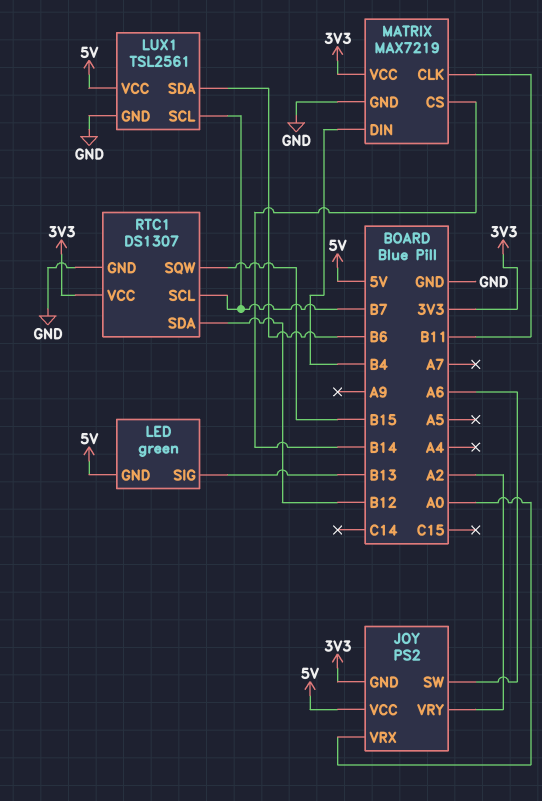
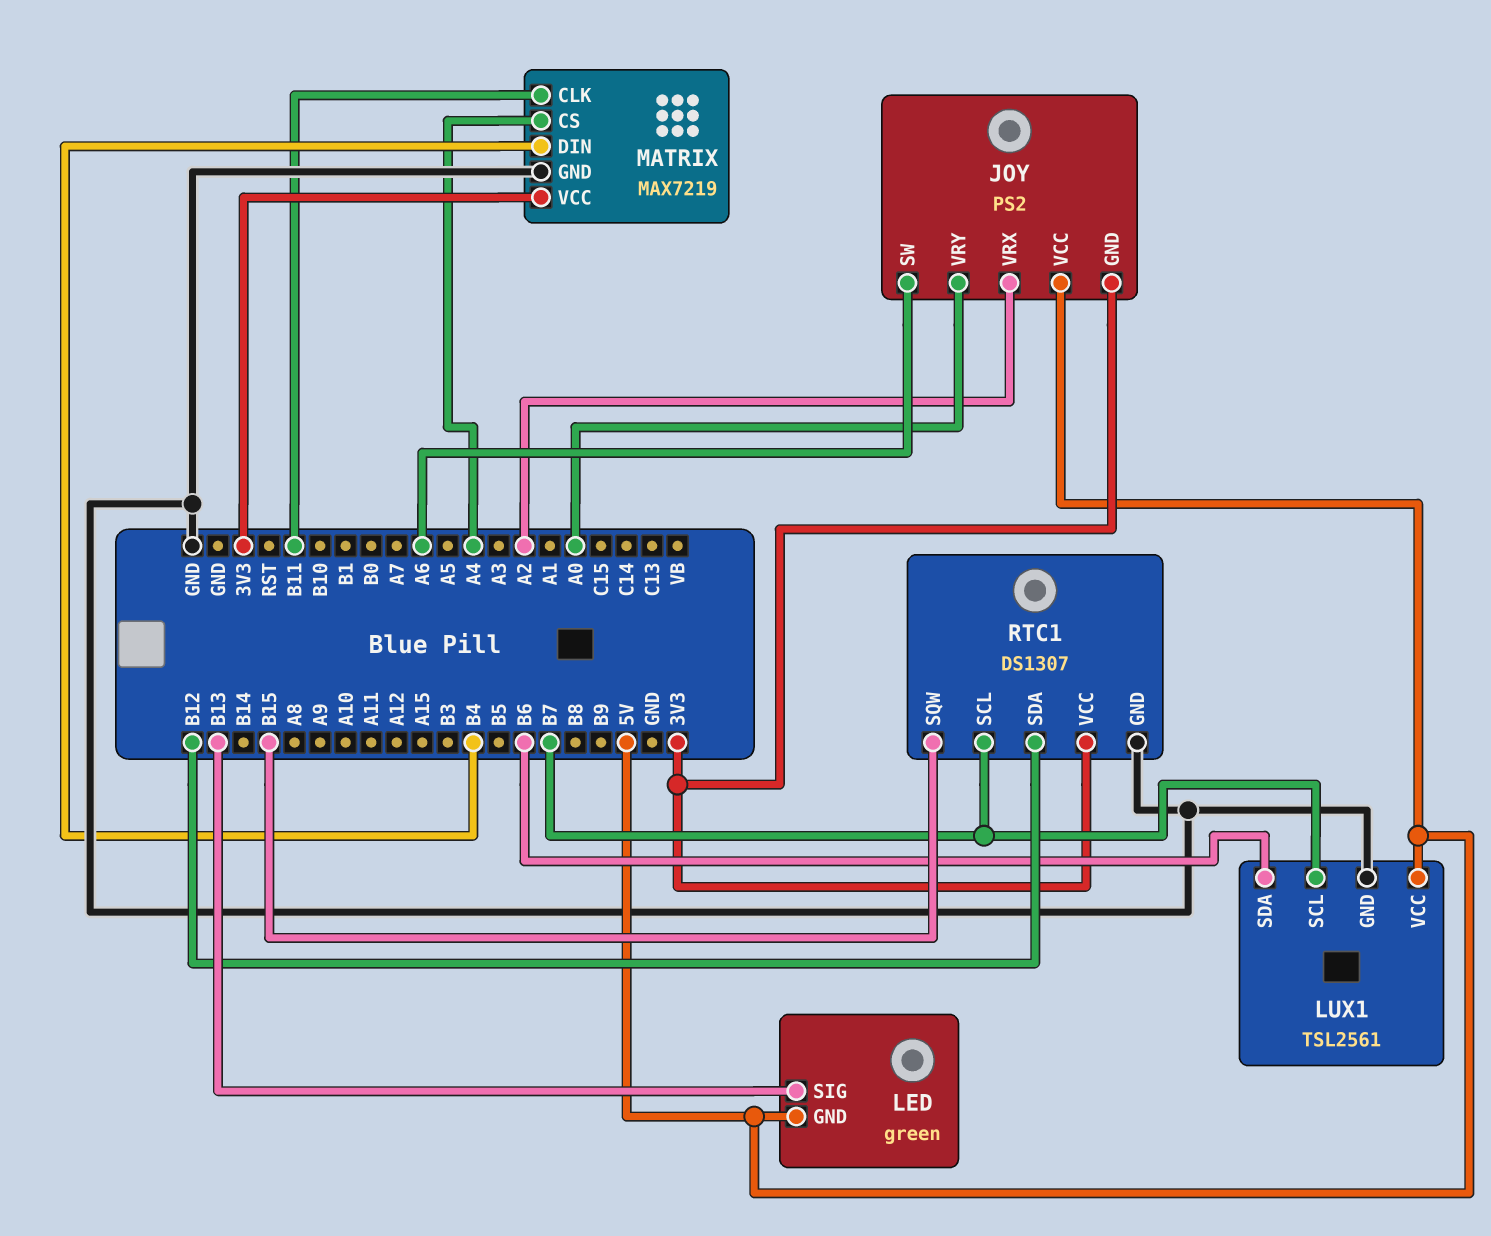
JOY pin VRX: A0 -> A2
JOY pin VRY: A2 -> A0
MATRIX pin CS: B14 -> A4

